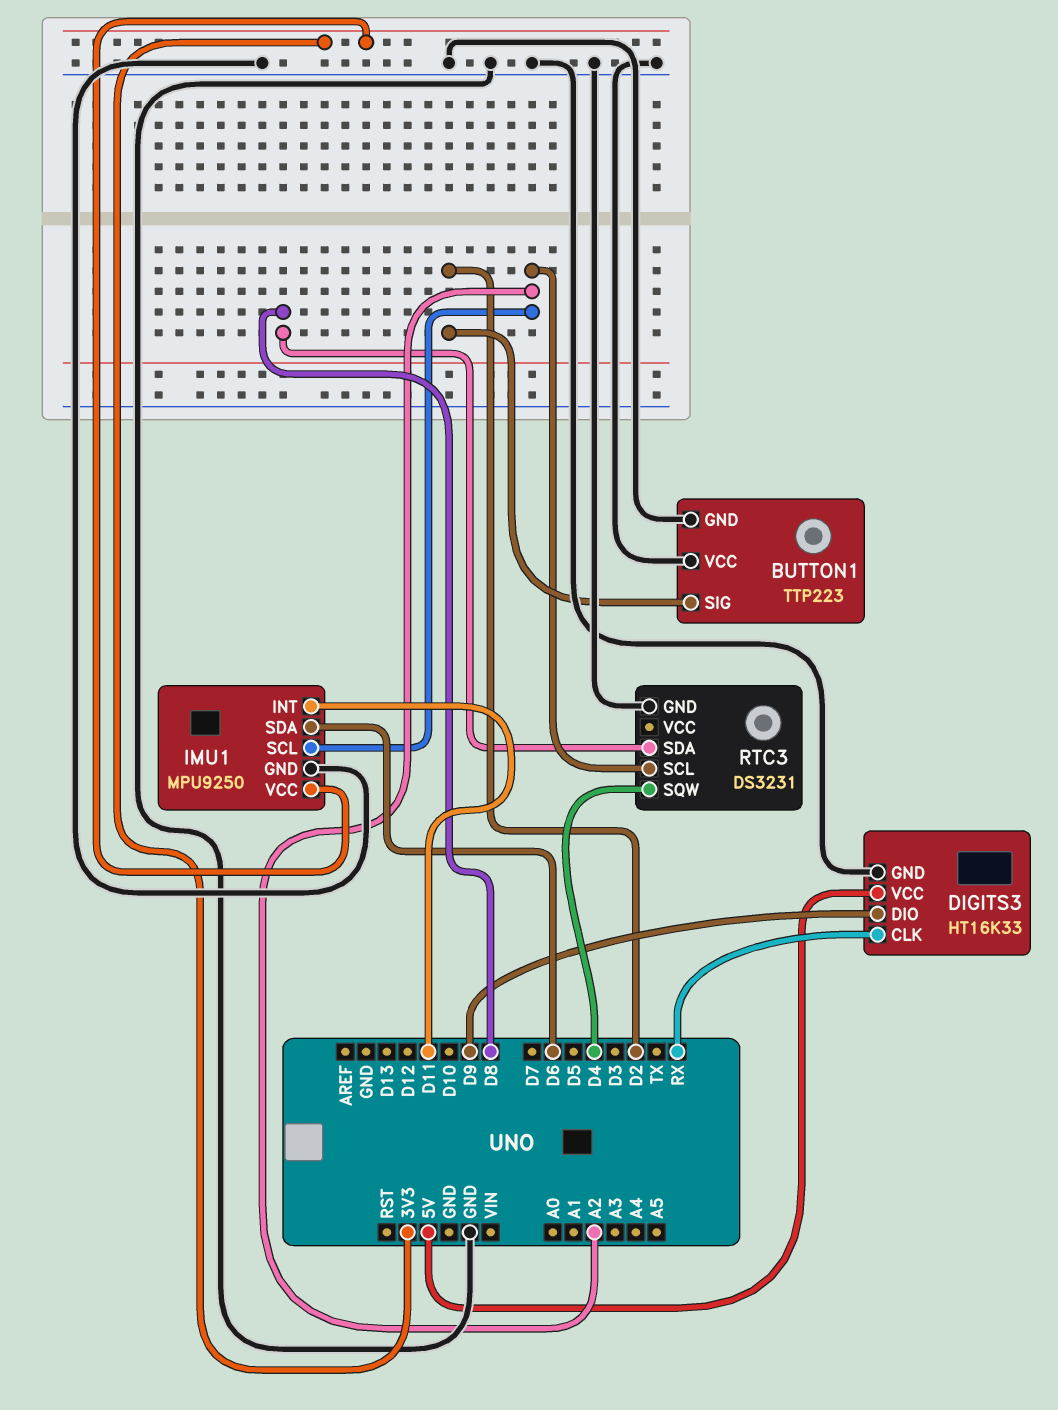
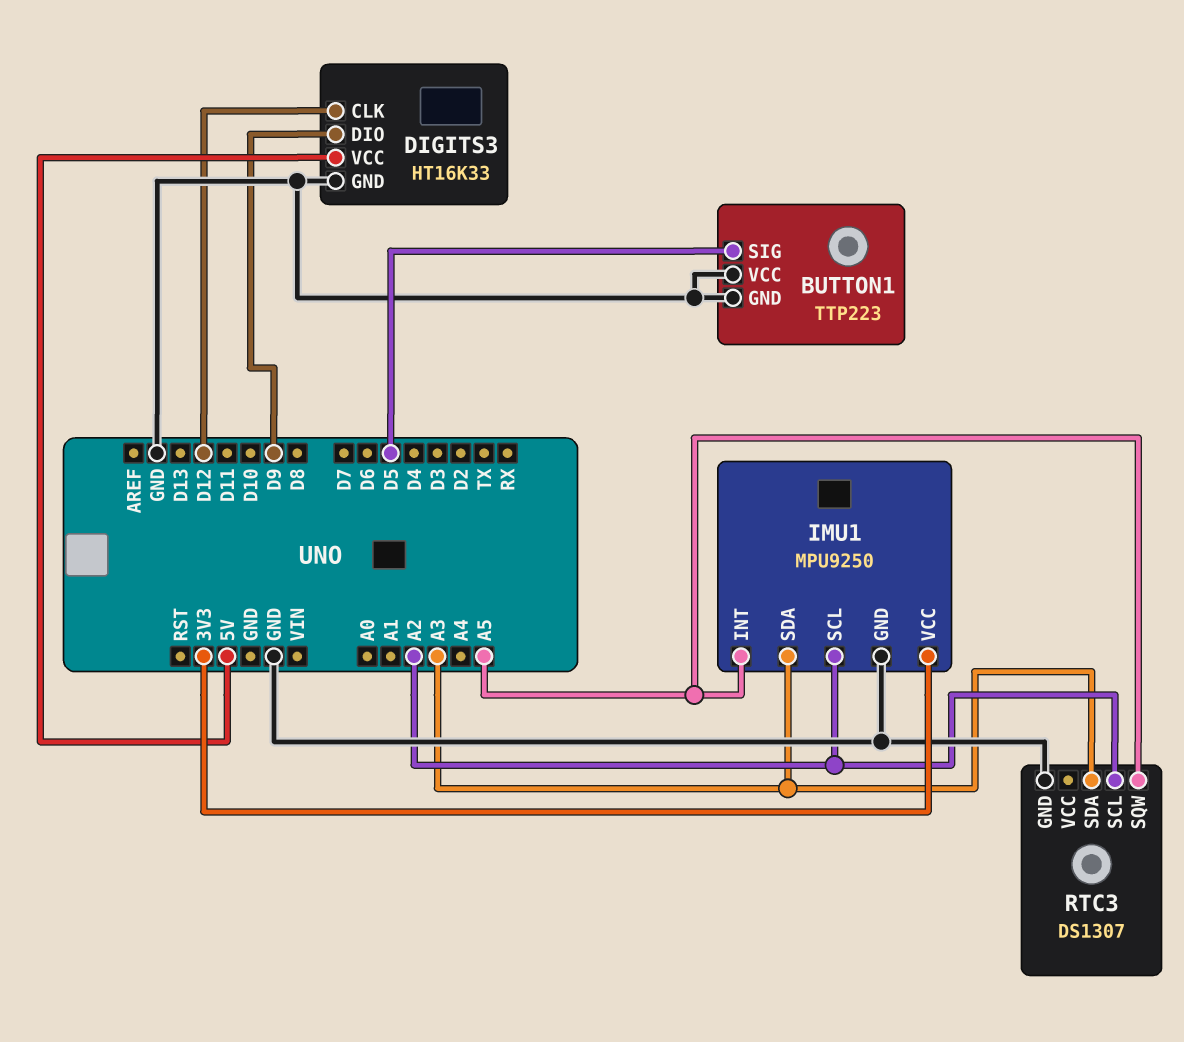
BUTTON1 pin SIG: D2 -> D5
DIGITS3 pin CLK: RX -> D12
IMU1 pin INT: D11 -> A5
IMU1 pin SDA: D6 -> A3
RTC3: DS3231 -> DS1307
RTC3 pin SDA: D8 -> A3
RTC3 pin SQW: D4 -> A5

